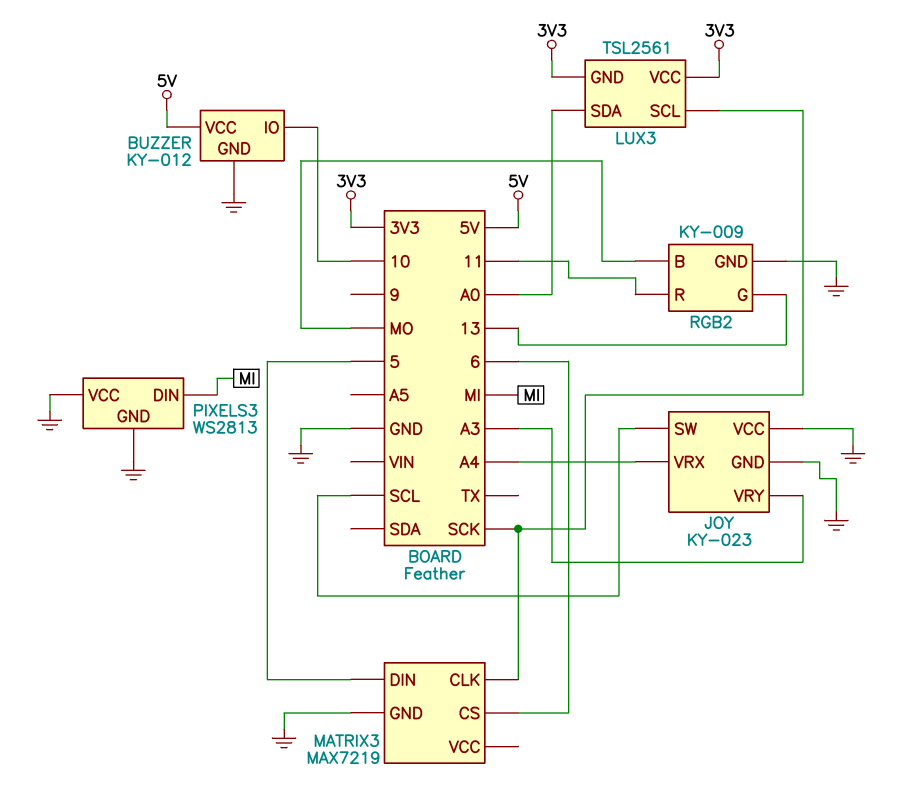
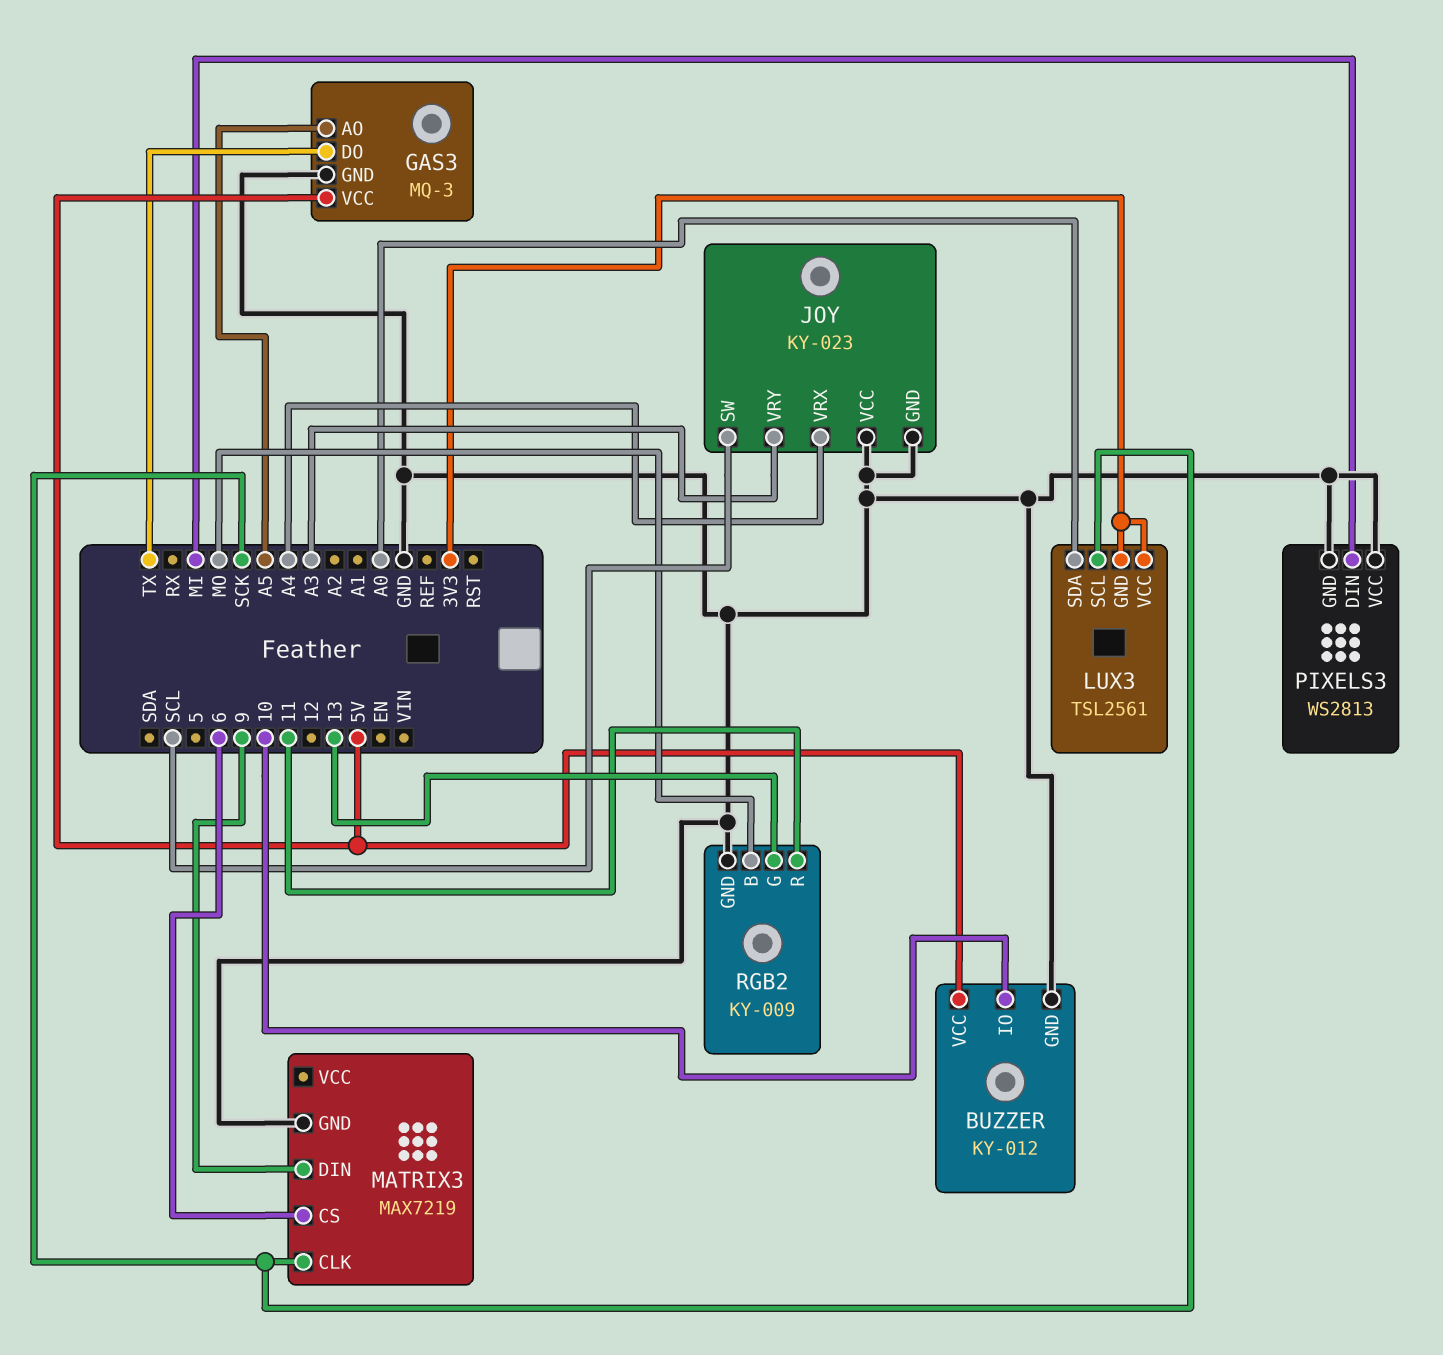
GAS3: none -> MQ-3
GAS3 pin AO: none -> A5
GAS3 pin DO: none -> TX
GAS3 pin GND: none -> GND
GAS3 pin VCC: none -> 5V
MATRIX3 pin DIN: 5 -> 9

